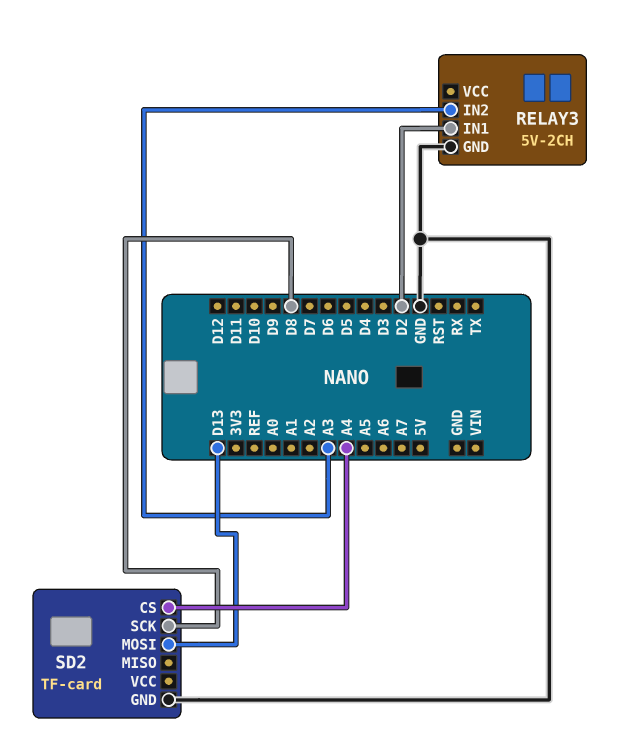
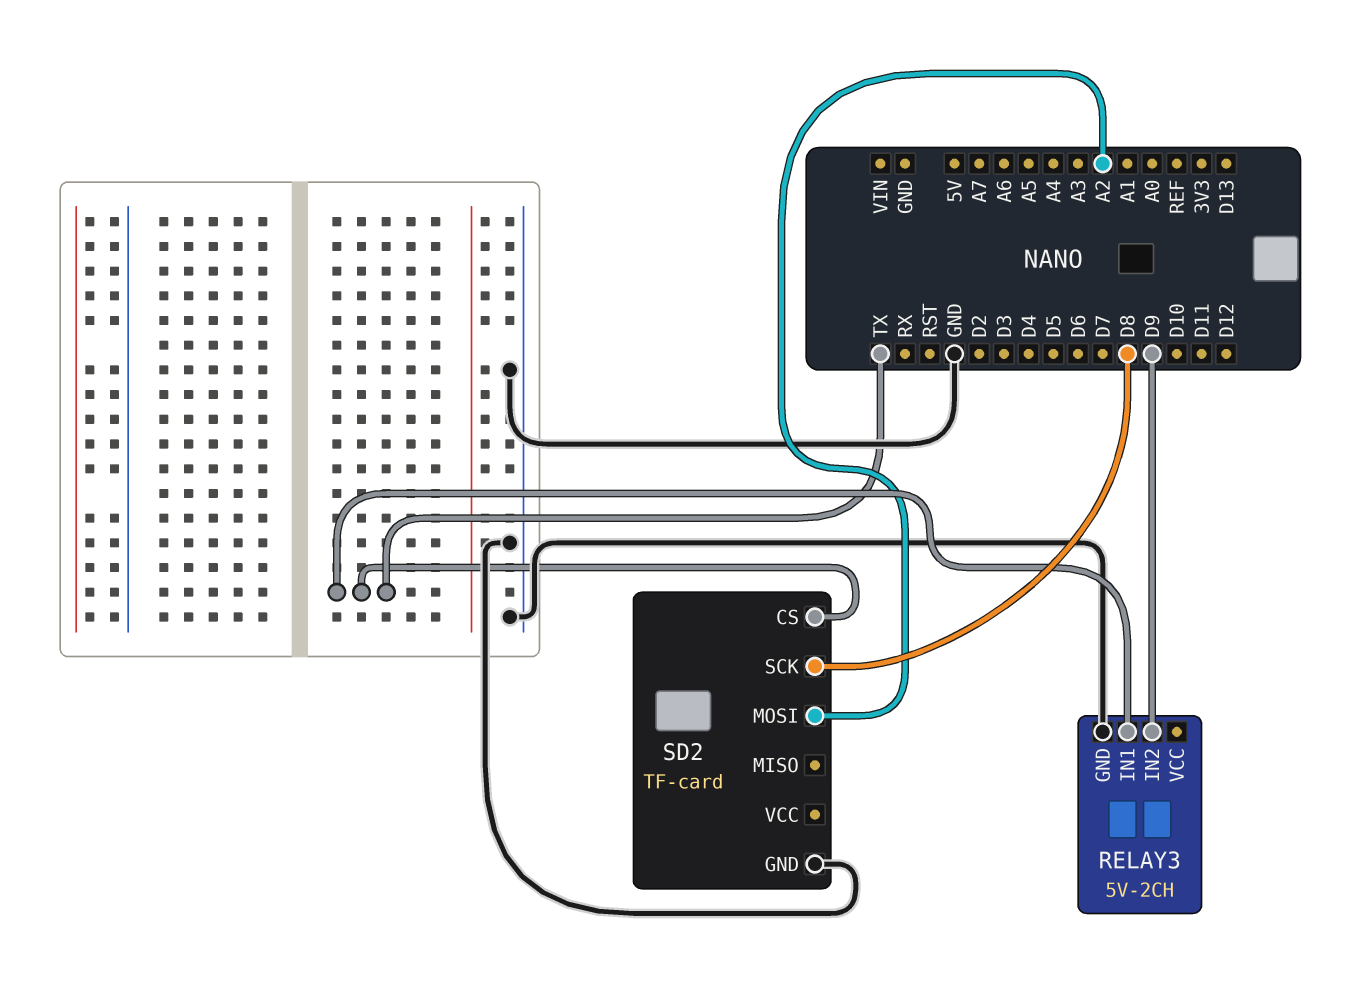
RELAY3 pin IN1: D2 -> TX
RELAY3 pin IN2: A3 -> D9
SD2 pin CS: A4 -> TX
SD2 pin MOSI: D13 -> A2

